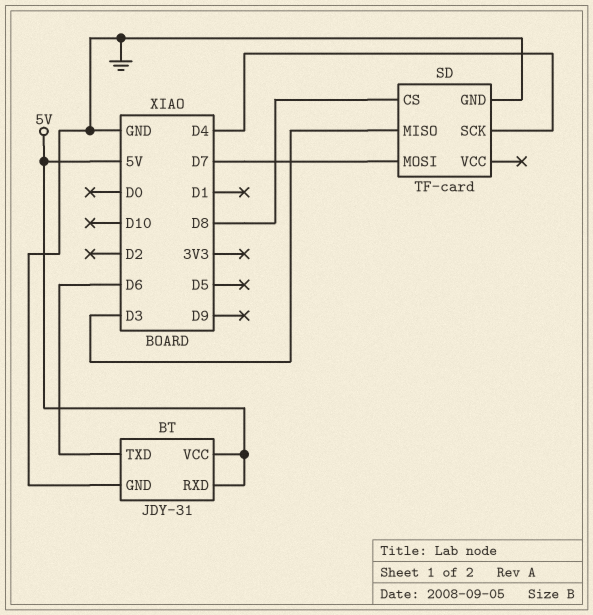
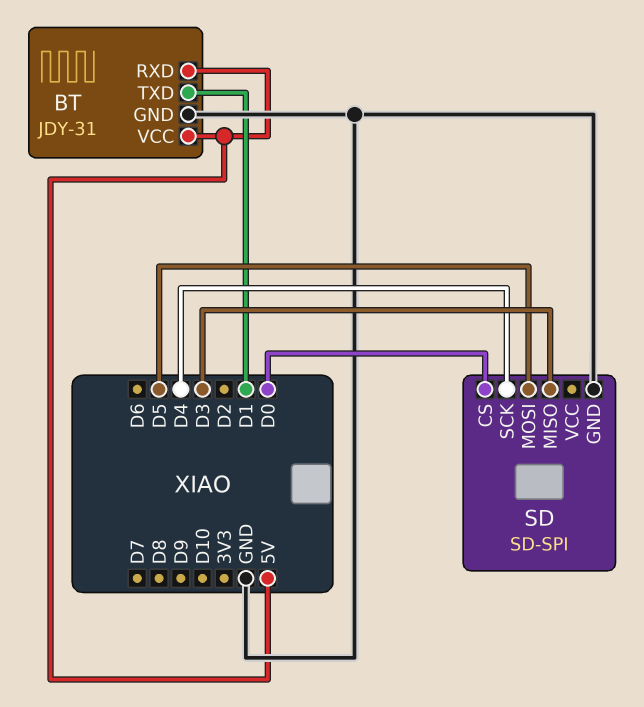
BT pin TXD: D6 -> D1
SD: TF-card -> SD-SPI
SD pin CS: D8 -> D0
SD pin MOSI: D7 -> D5

